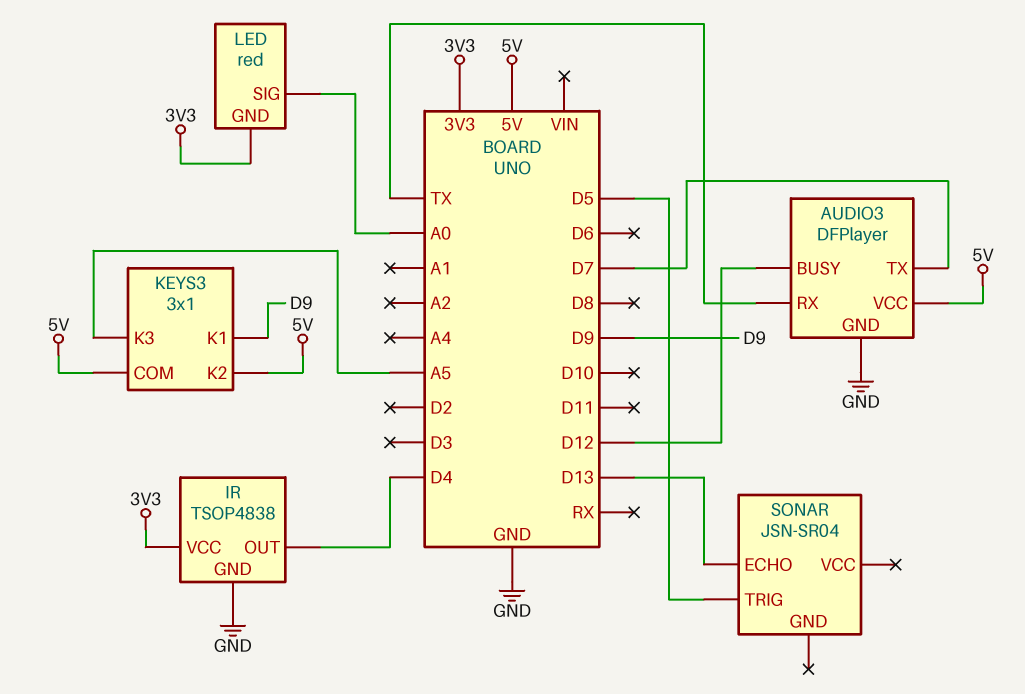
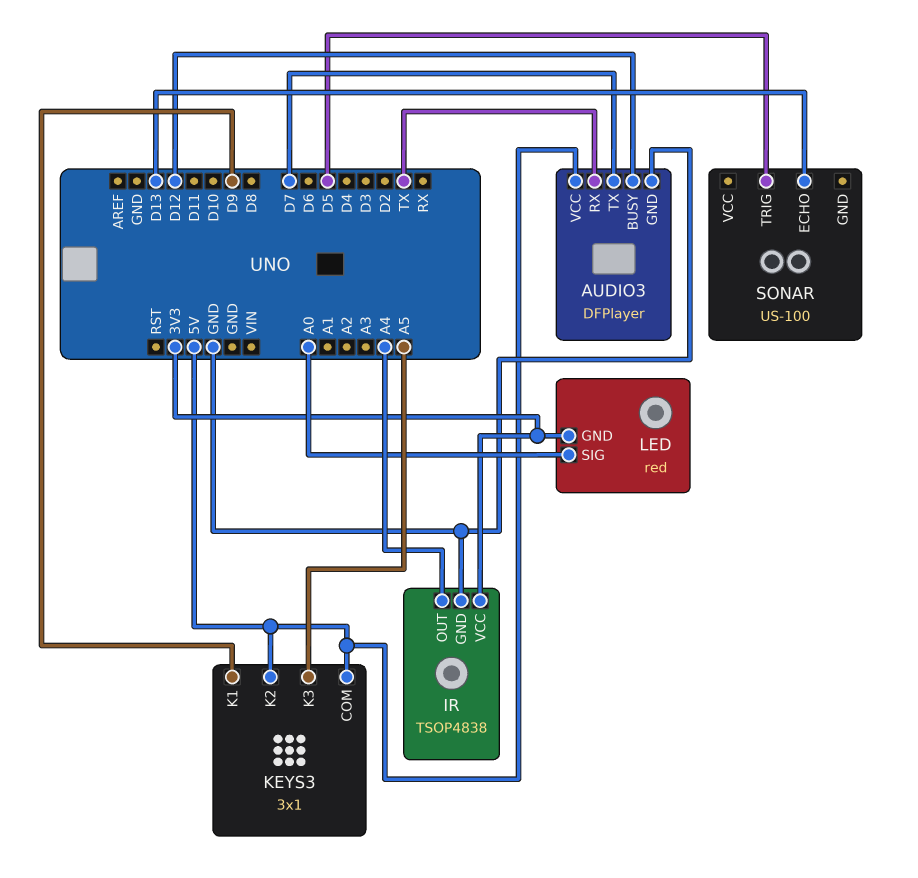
IR pin OUT: D4 -> A4
SONAR: JSN-SR04 -> US-100

